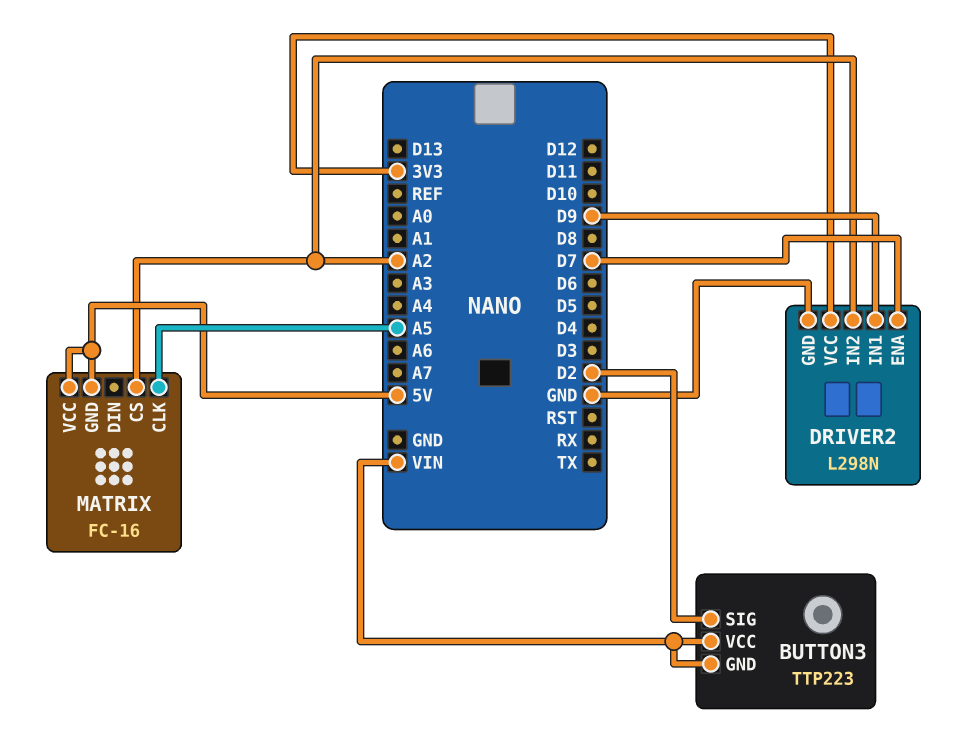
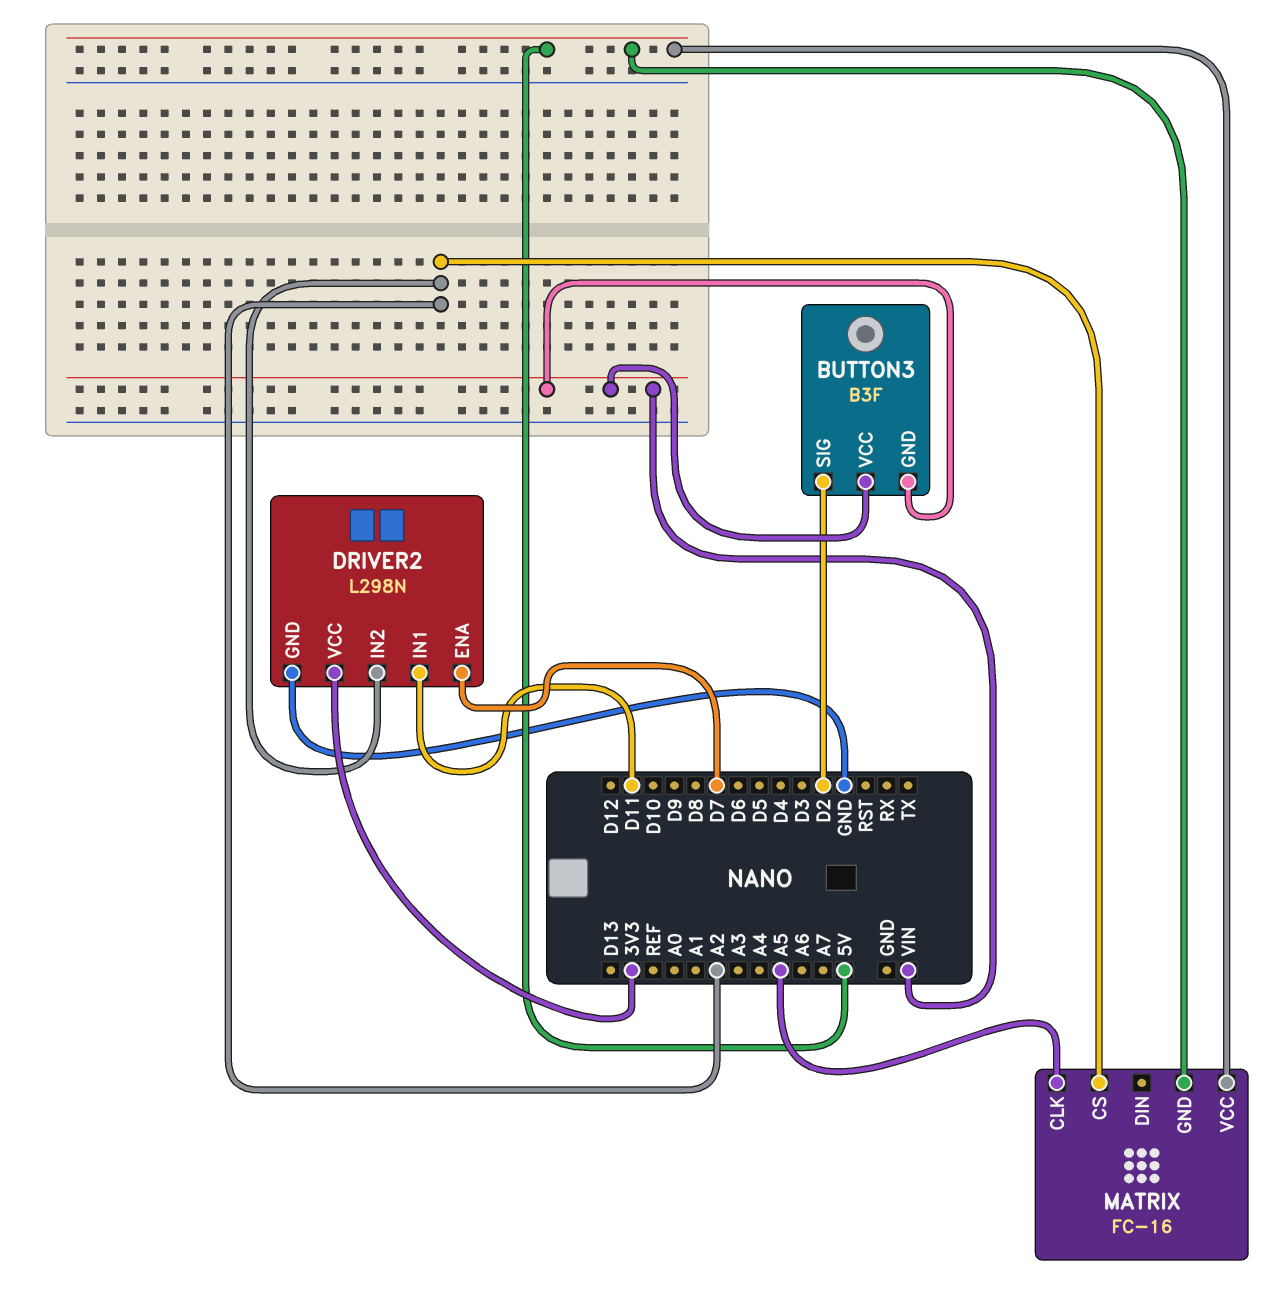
BUTTON3: TTP223 -> B3F
DRIVER2 pin IN1: D9 -> D11

